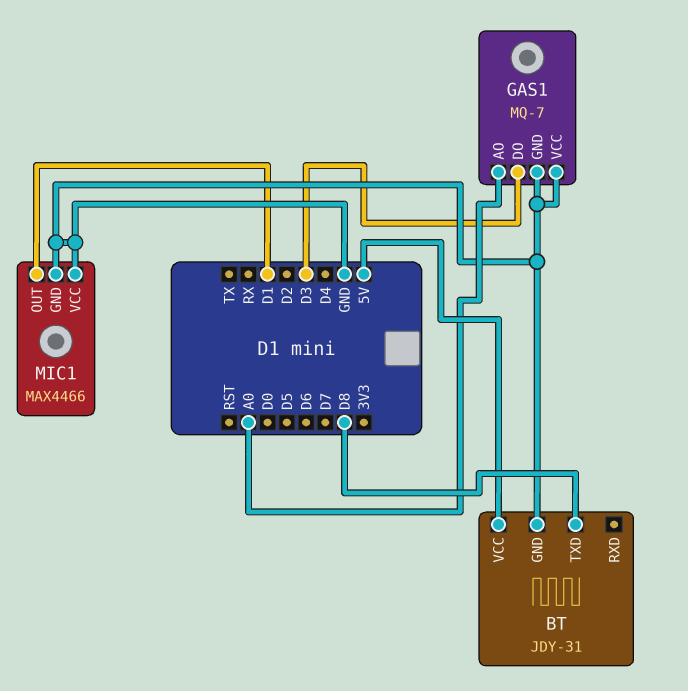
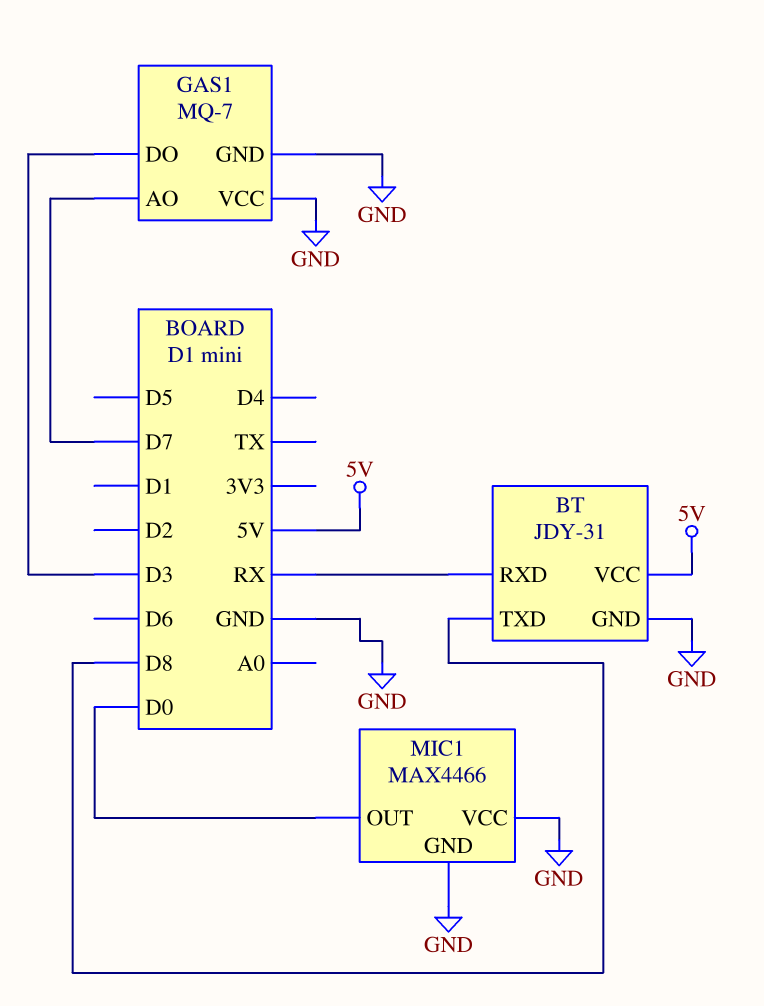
BT pin RXD: none -> RX
GAS1 pin AO: A0 -> D7
MIC1 pin OUT: D1 -> D0

